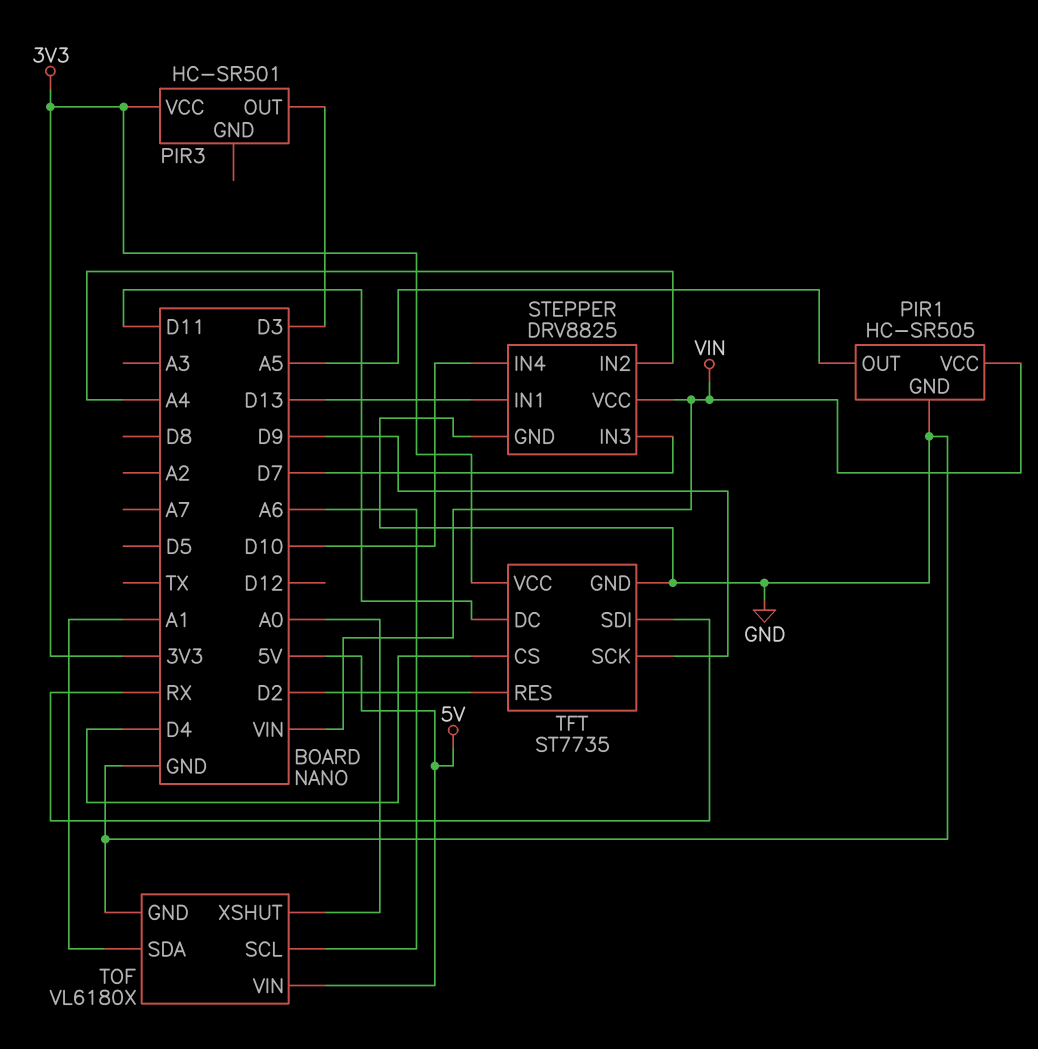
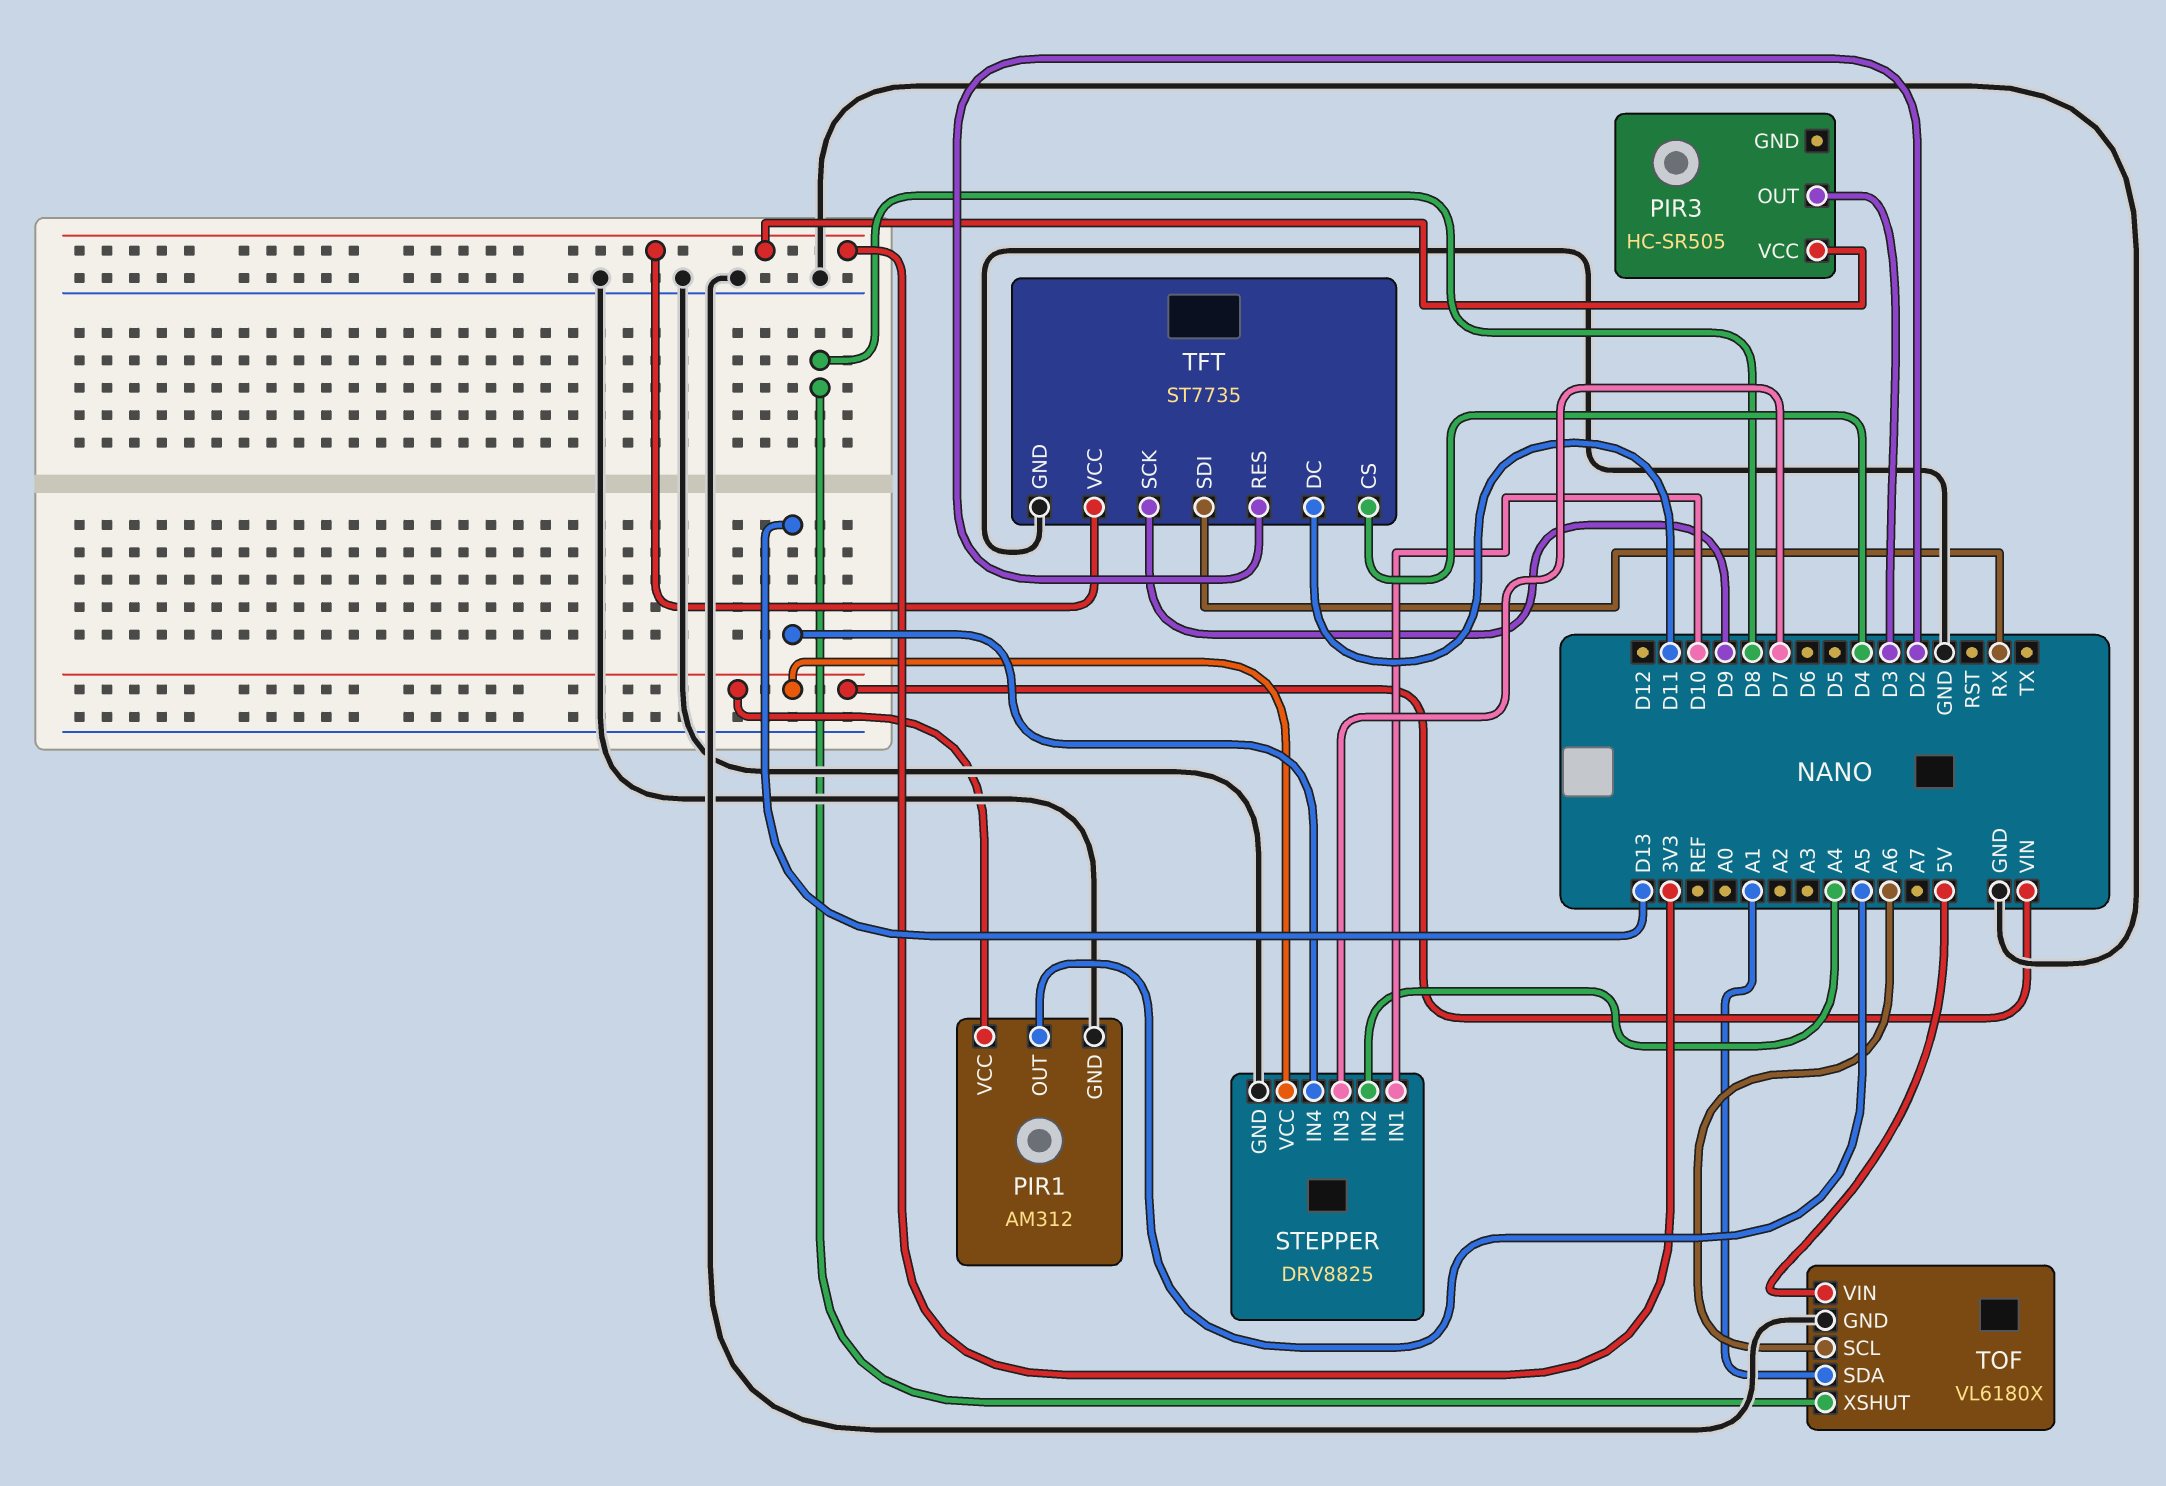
PIR1: HC-SR505 -> AM312
PIR3: HC-SR501 -> HC-SR505
STEPPER pin IN1: D13 -> D10
STEPPER pin IN4: D10 -> D13
TOF pin XSHUT: A0 -> D8

